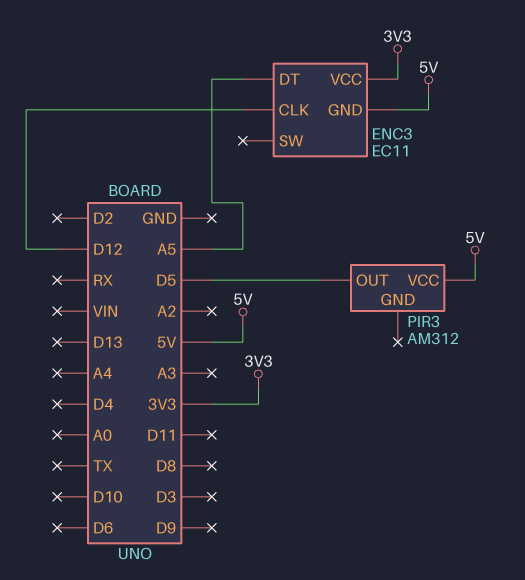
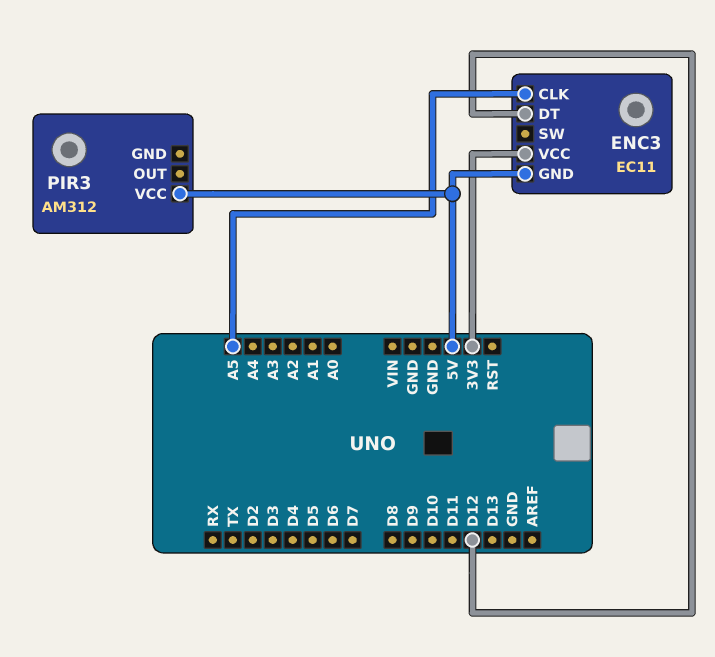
ENC3 pin CLK: D12 -> A5
ENC3 pin DT: A5 -> D12
PIR3 pin OUT: D5 -> none

